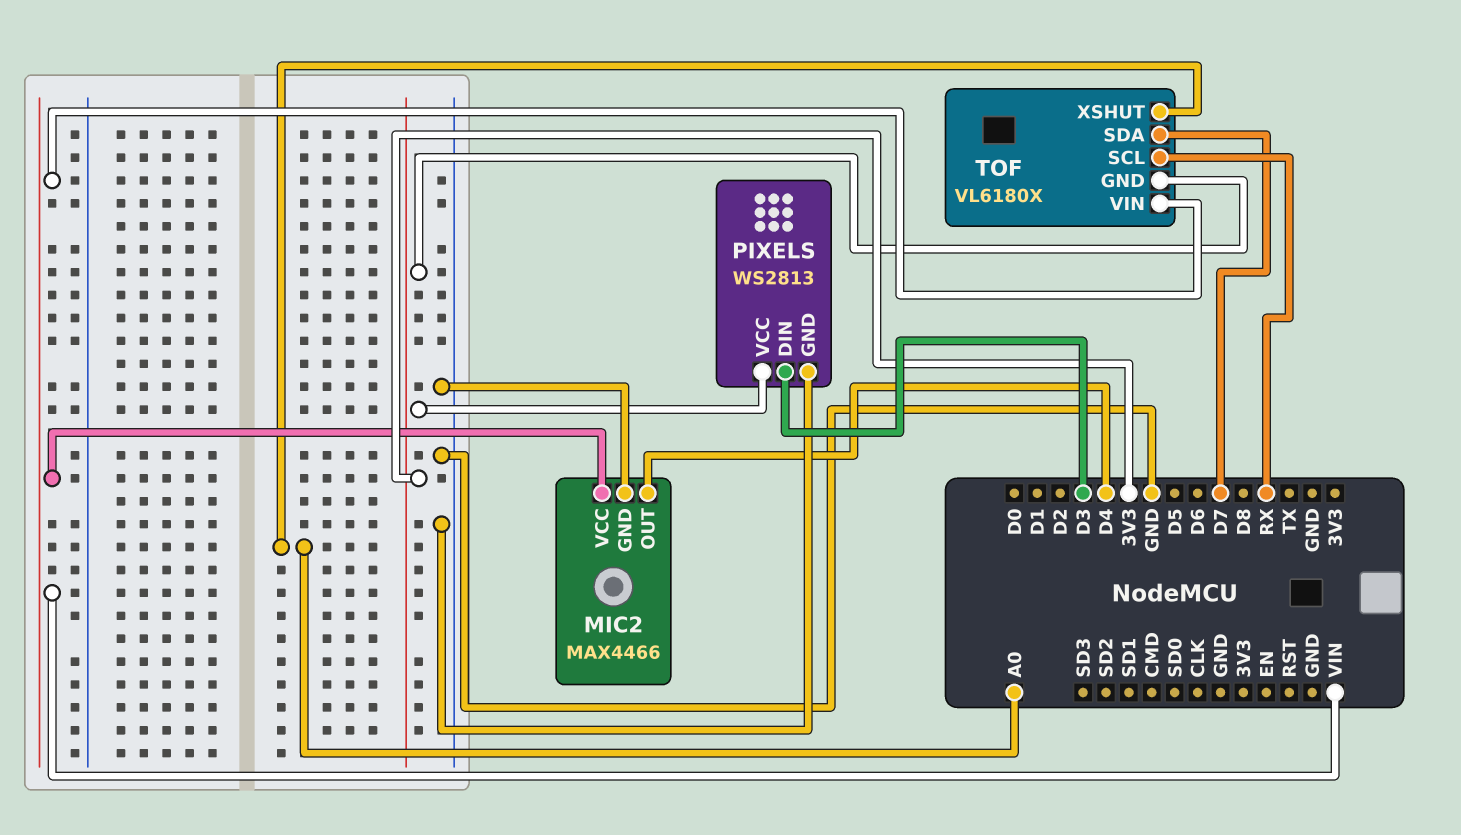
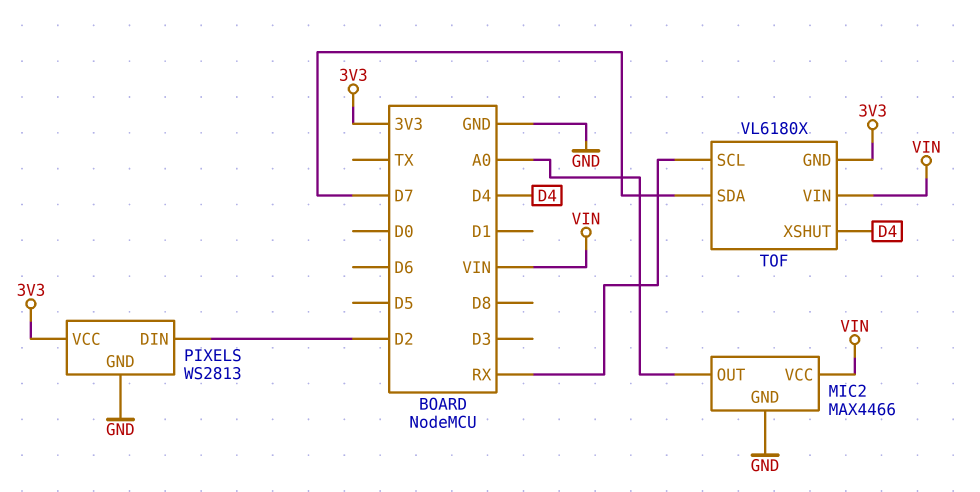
MIC2 pin OUT: D4 -> A0
PIXELS pin DIN: D3 -> D2
TOF pin XSHUT: A0 -> D4

